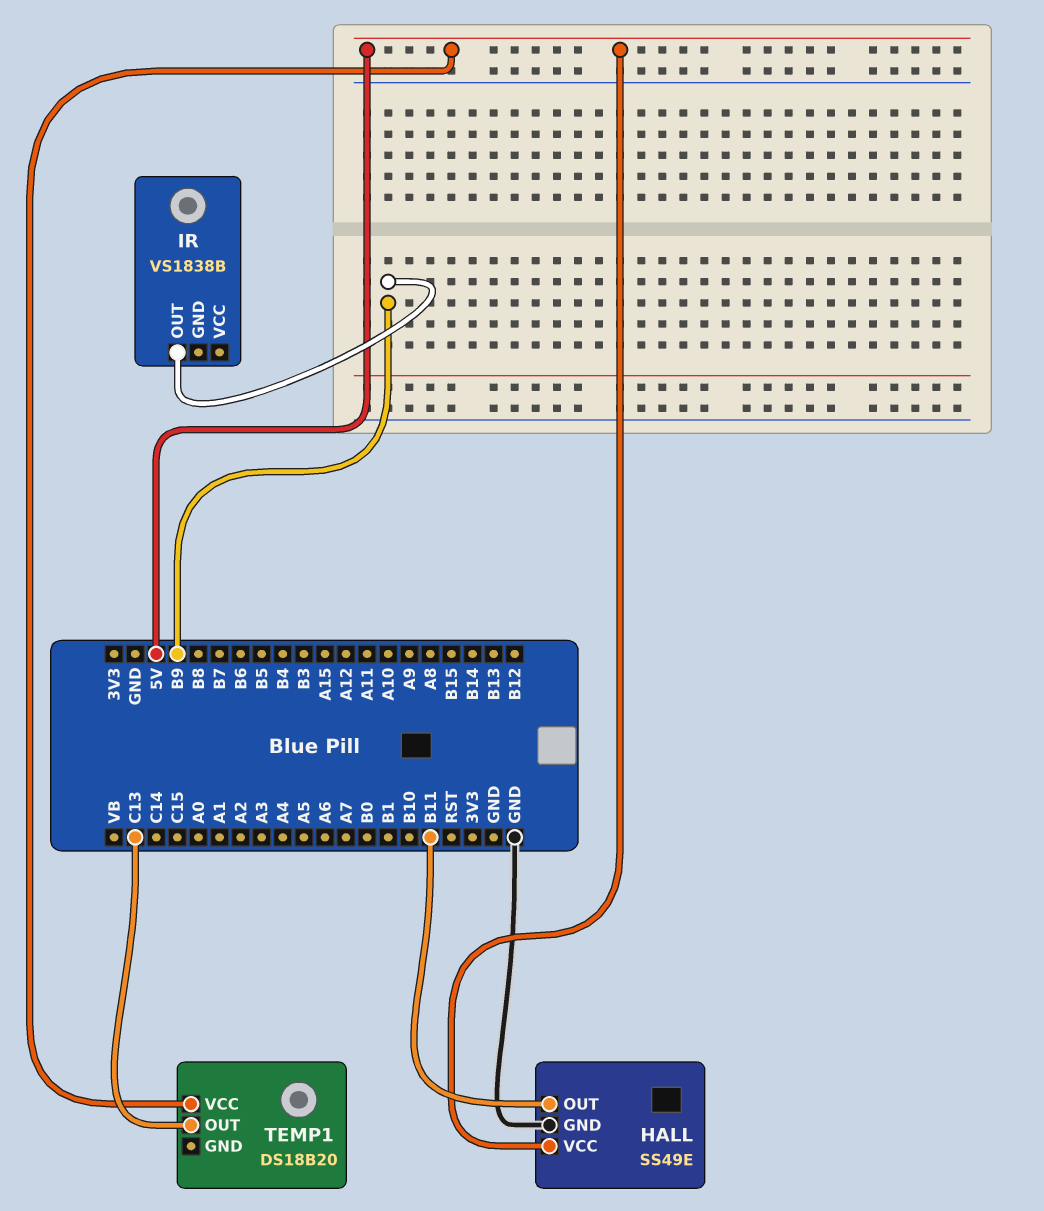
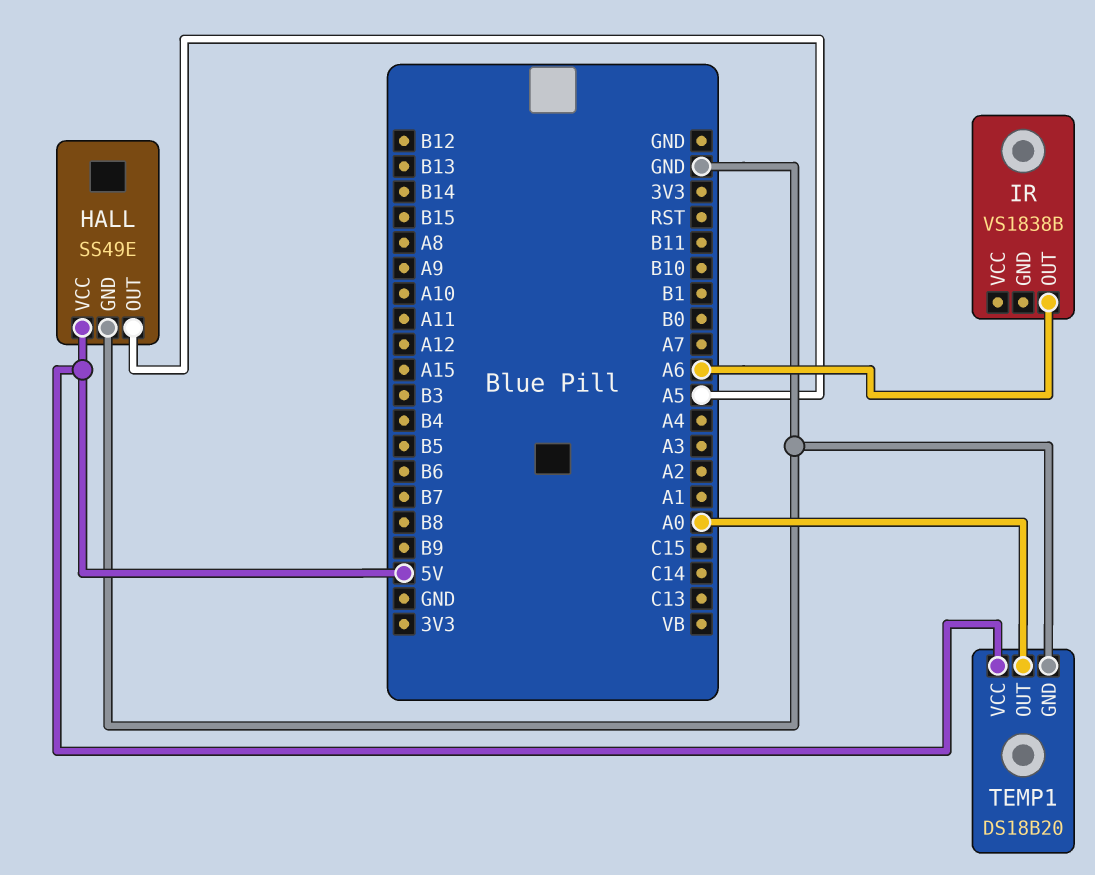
HALL pin OUT: B11 -> A5
IR pin OUT: B9 -> A6
TEMP1 pin GND: none -> GND
TEMP1 pin OUT: C13 -> A0

